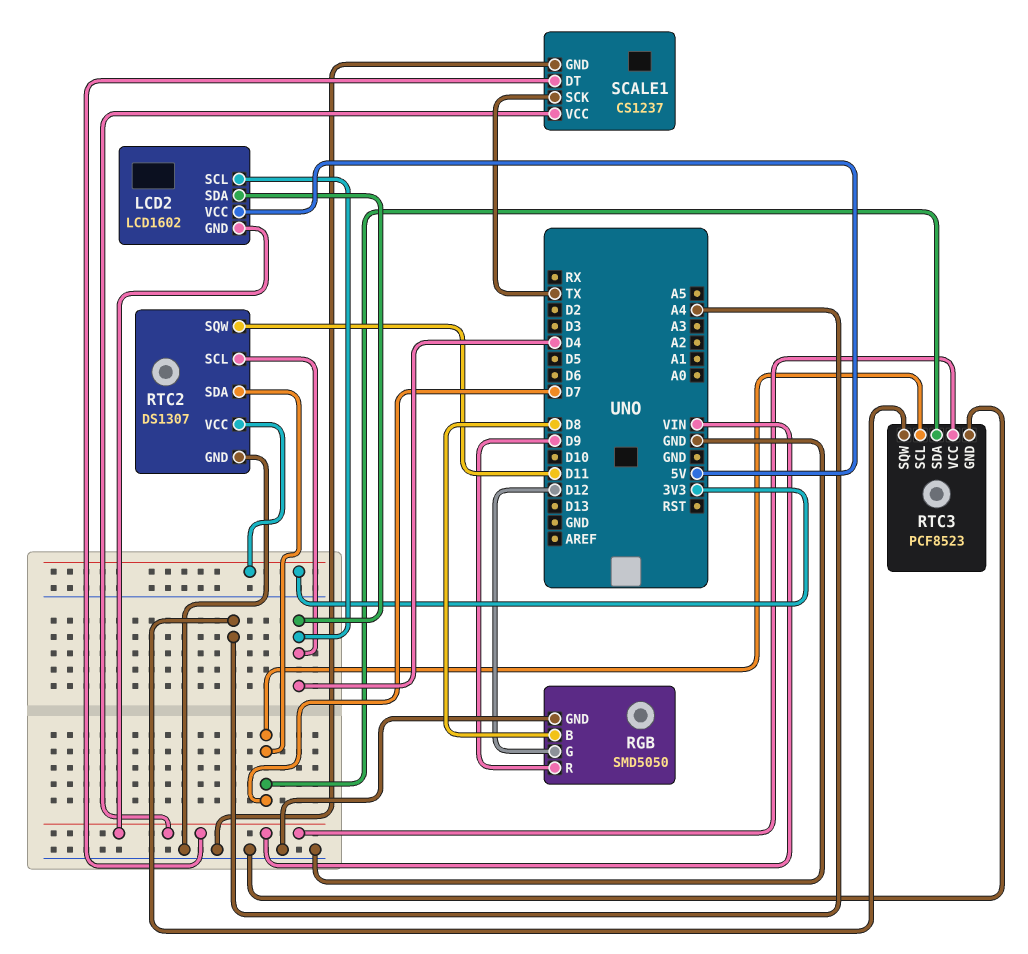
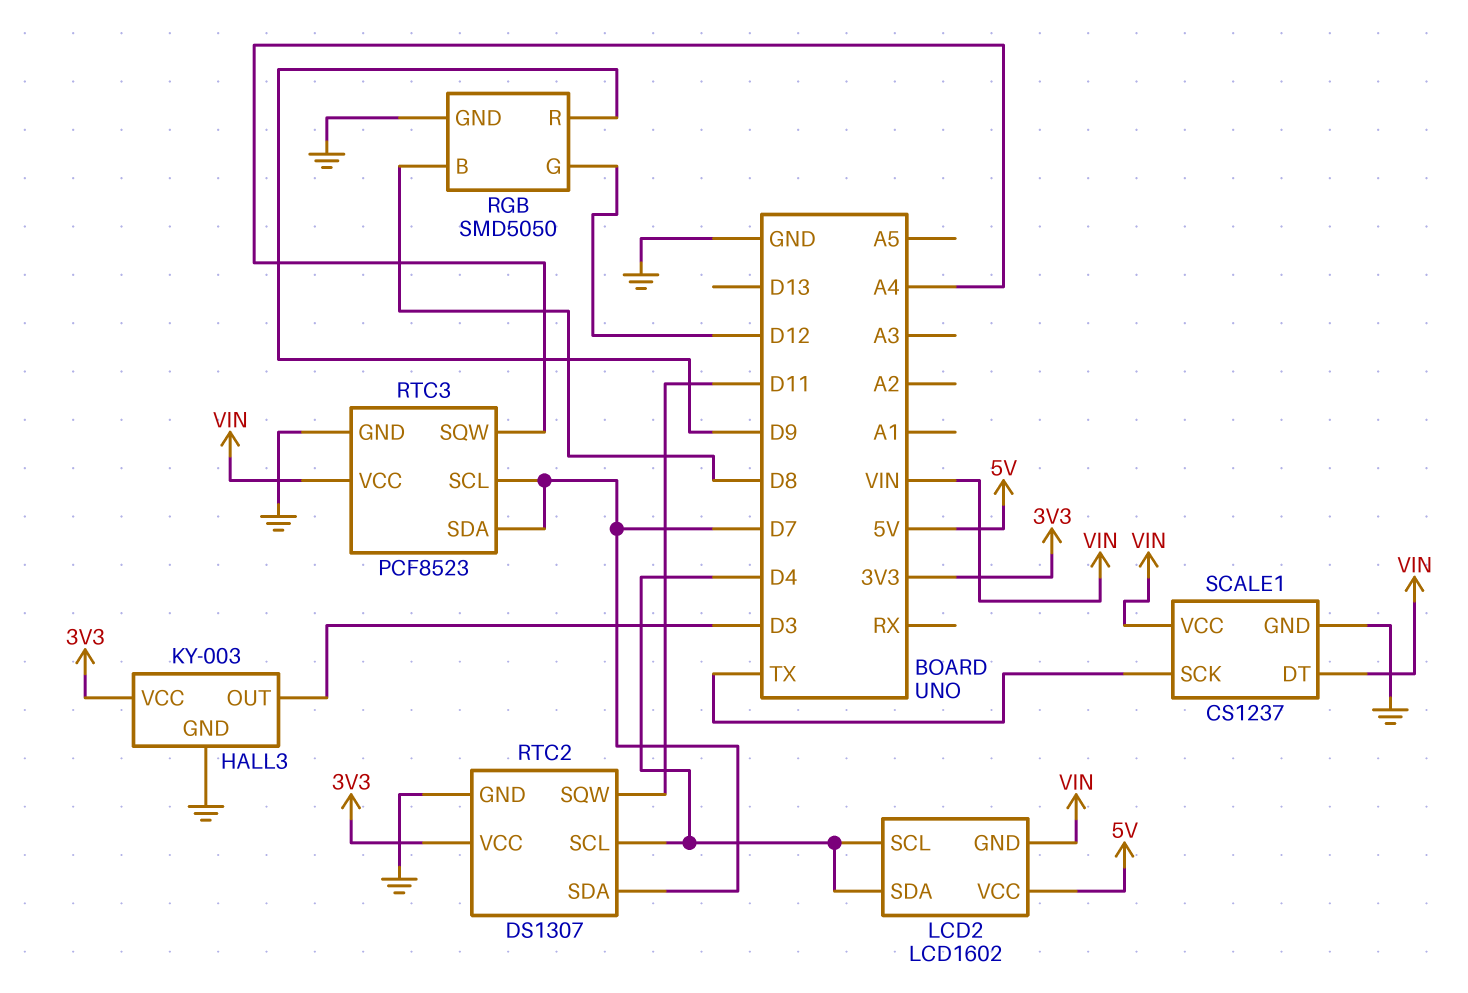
HALL3: none -> KY-003
HALL3 pin GND: none -> GND
HALL3 pin OUT: none -> D3
HALL3 pin VCC: none -> 3V3

